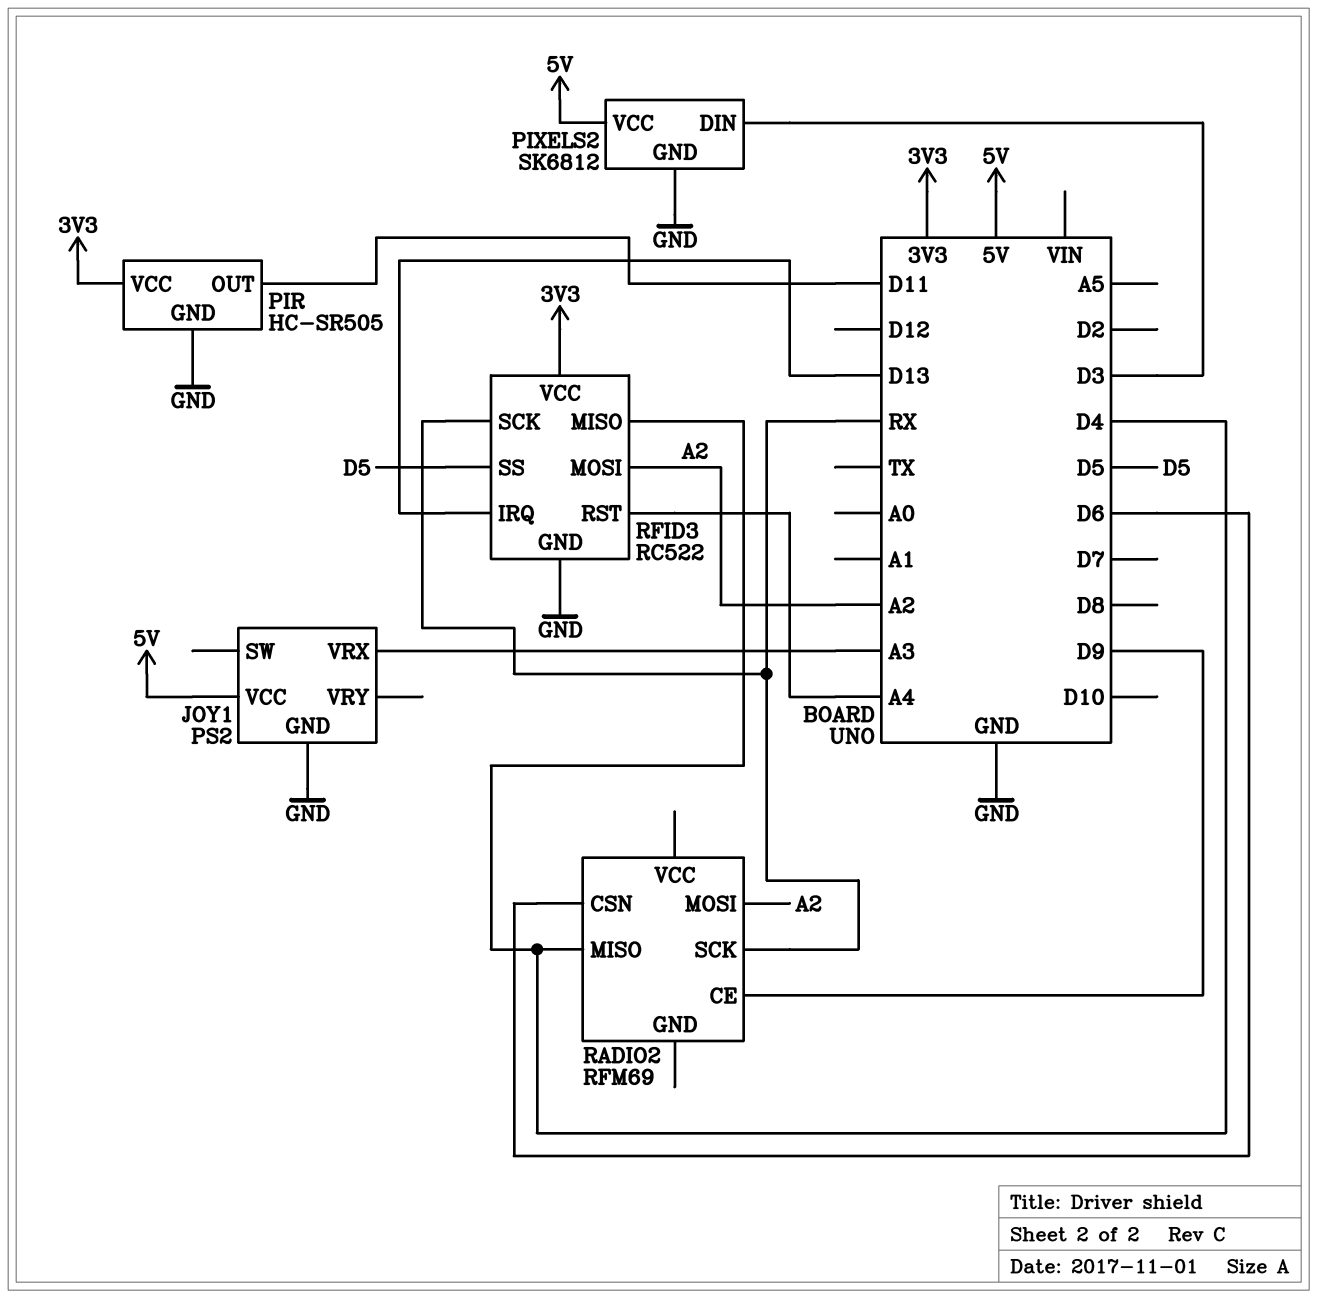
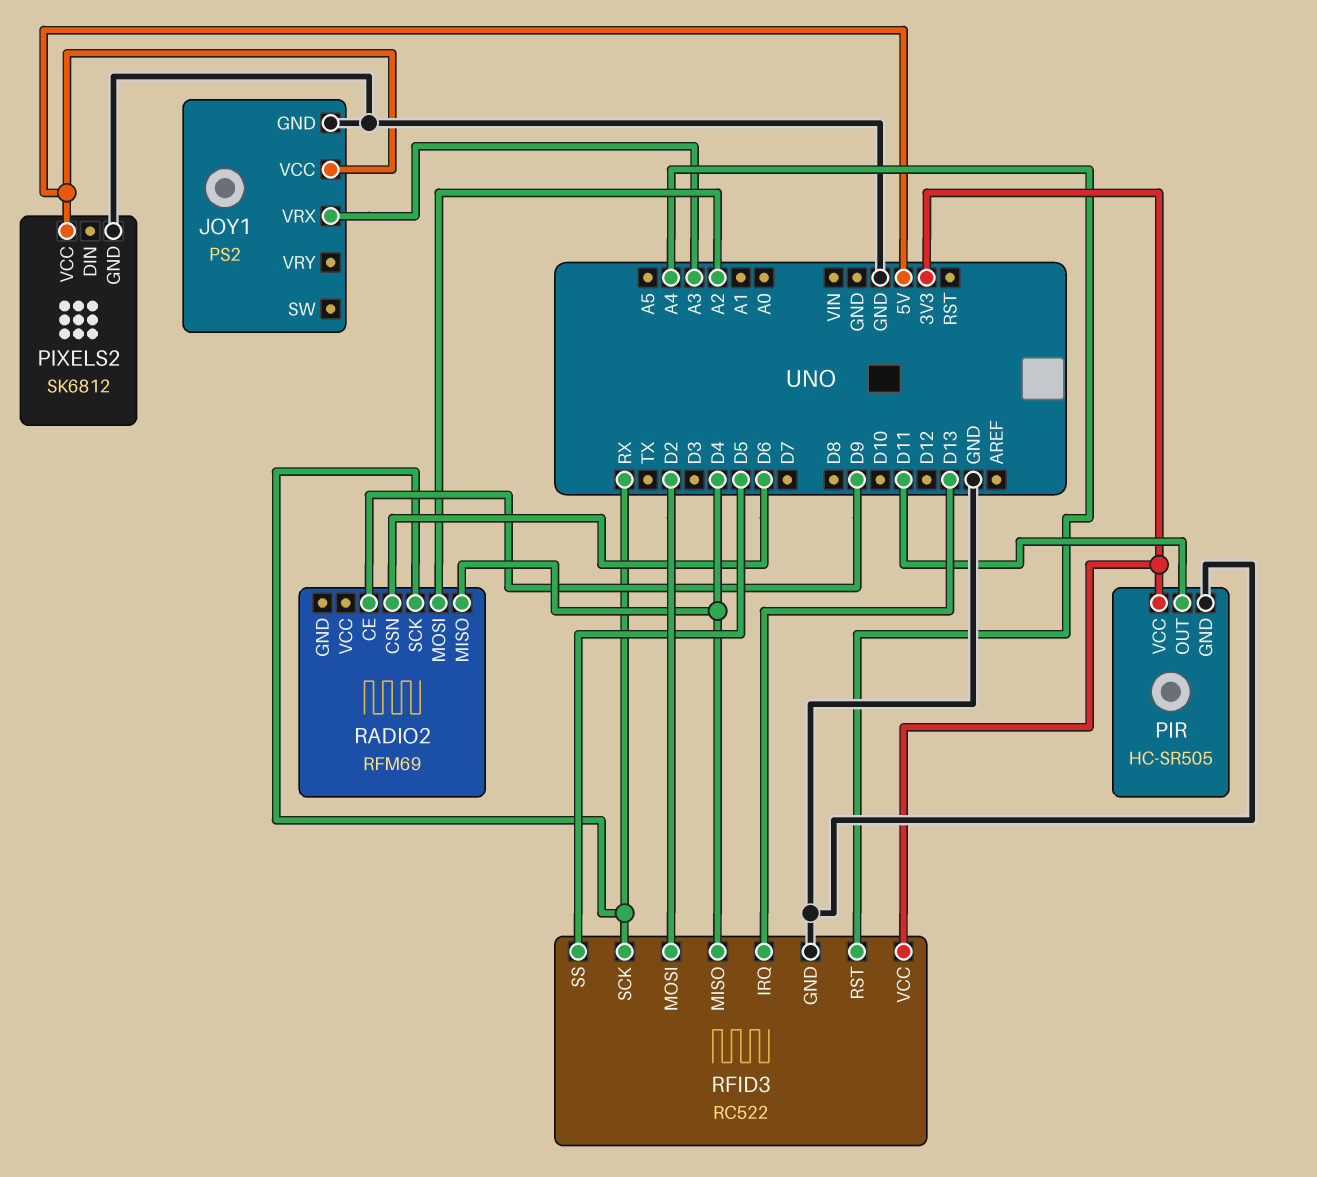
PIXELS2 pin DIN: D3 -> none
RFID3 pin MOSI: A2 -> D2

